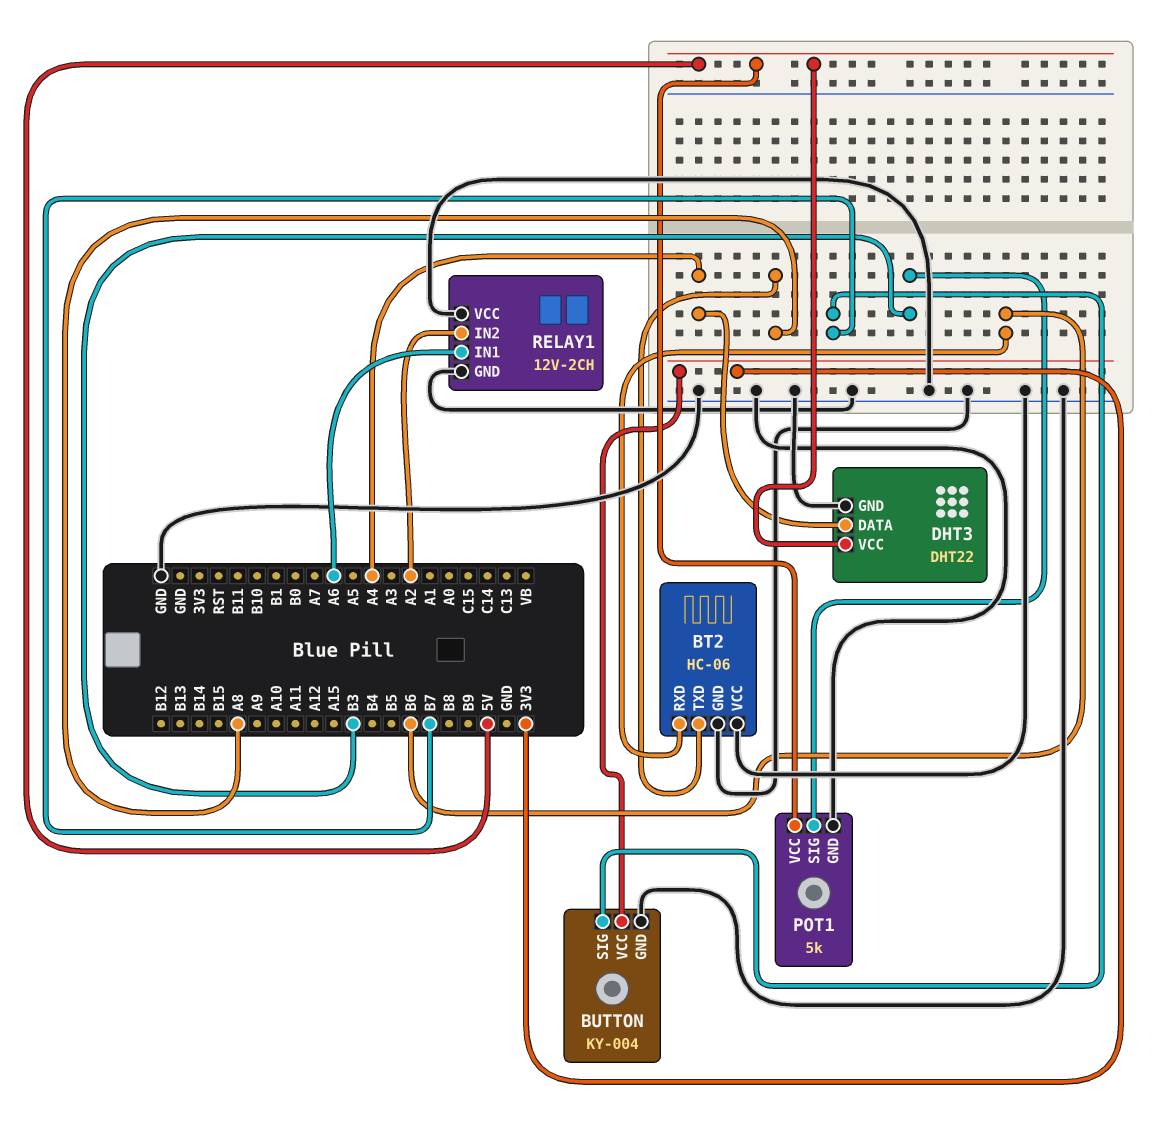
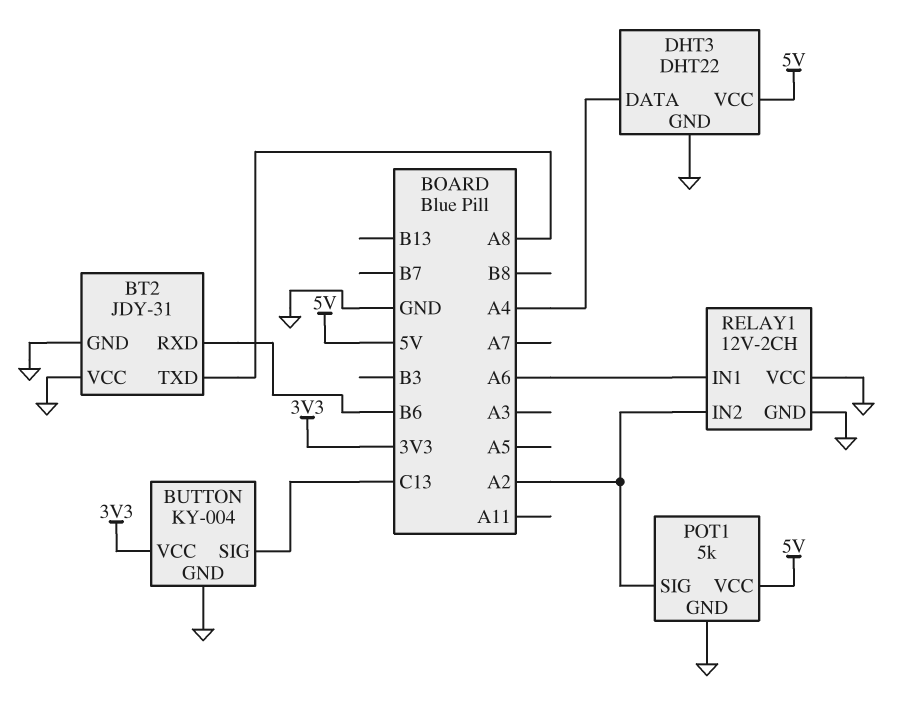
BT2: HC-06 -> JDY-31
BUTTON pin SIG: B7 -> C13
POT1 pin SIG: B3 -> A2

